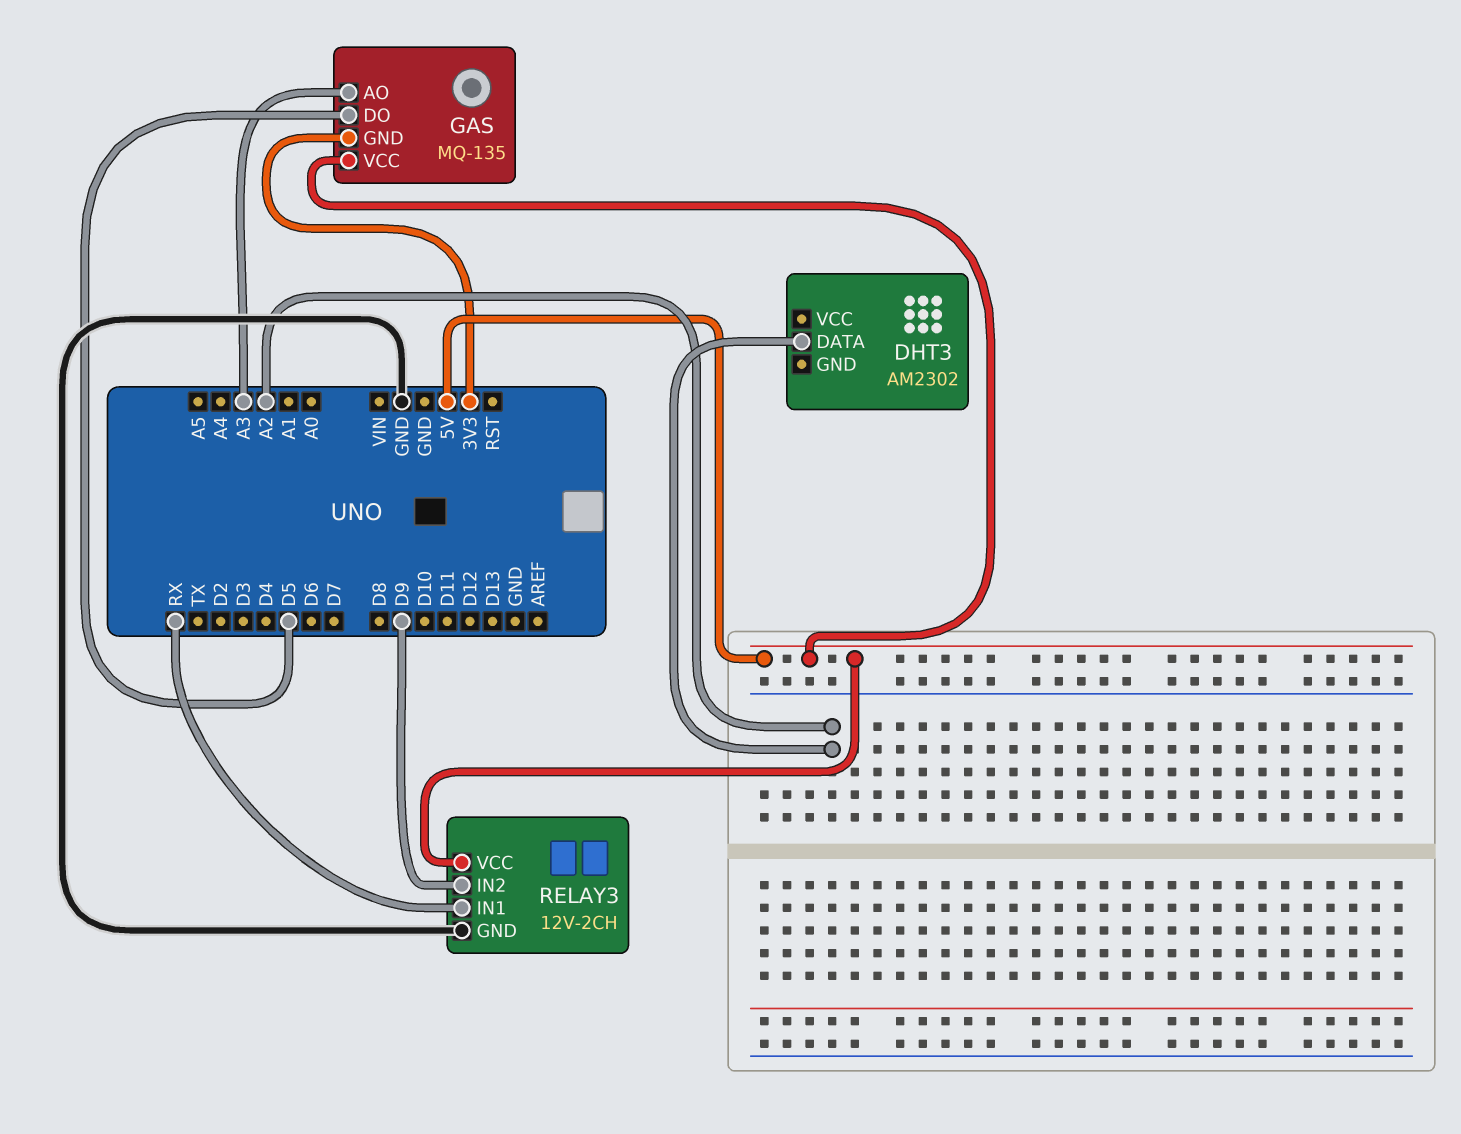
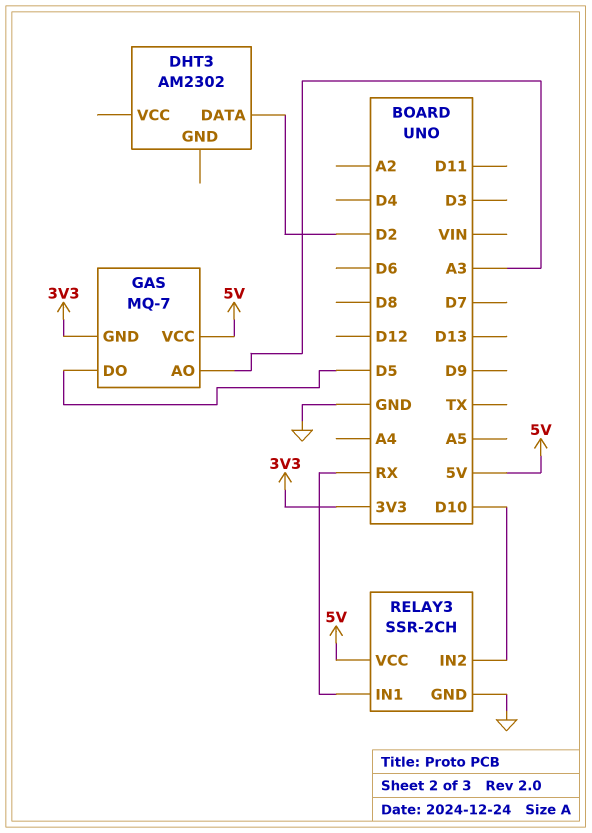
DHT3 pin DATA: A2 -> D2
GAS: MQ-135 -> MQ-7
RELAY3: 12V-2CH -> SSR-2CH
RELAY3 pin IN2: D9 -> D10

